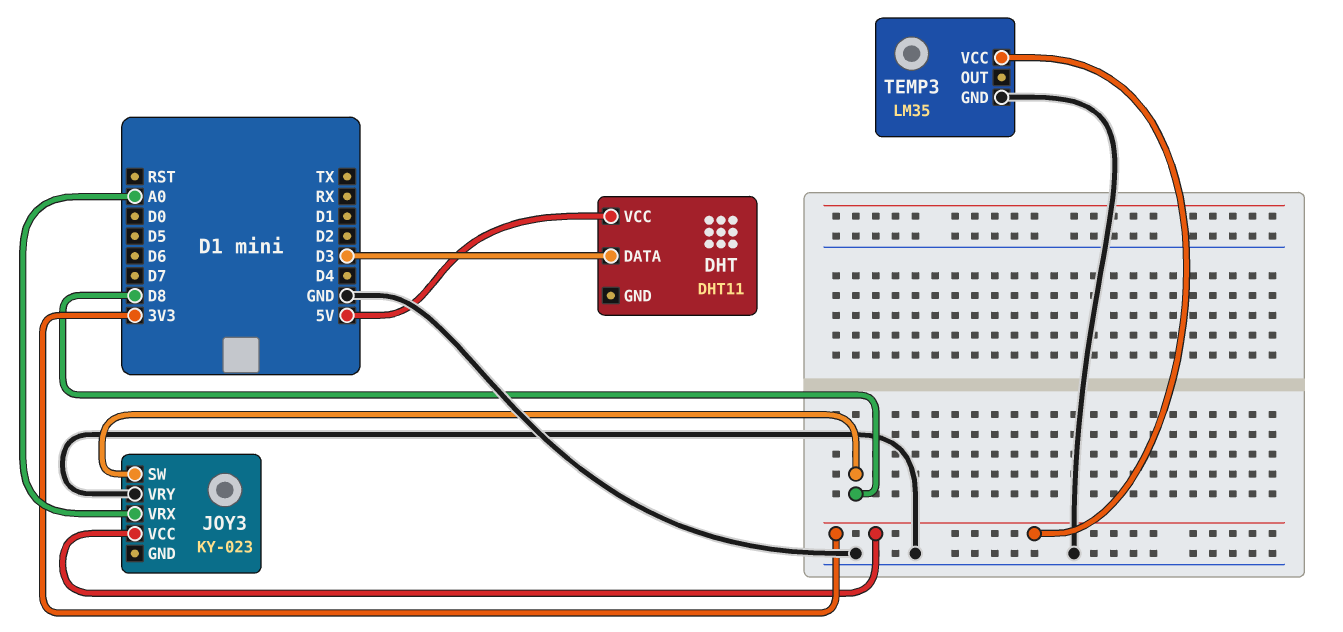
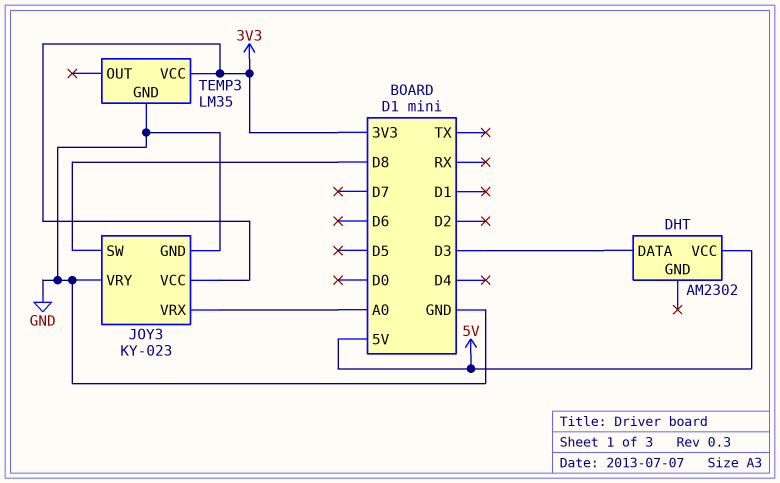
DHT: DHT11 -> AM2302
JOY3 pin GND: none -> GND

